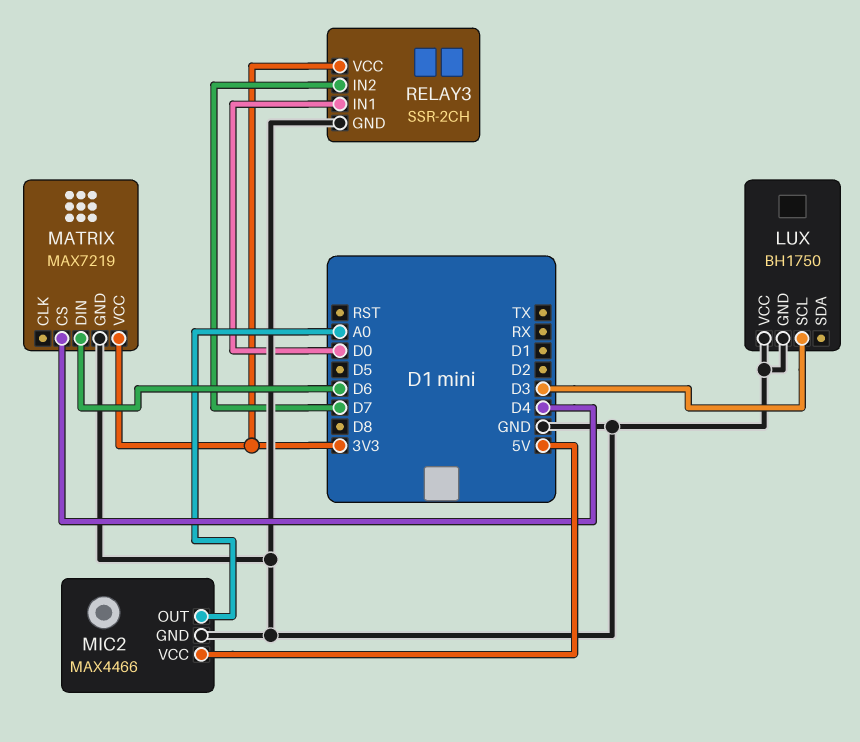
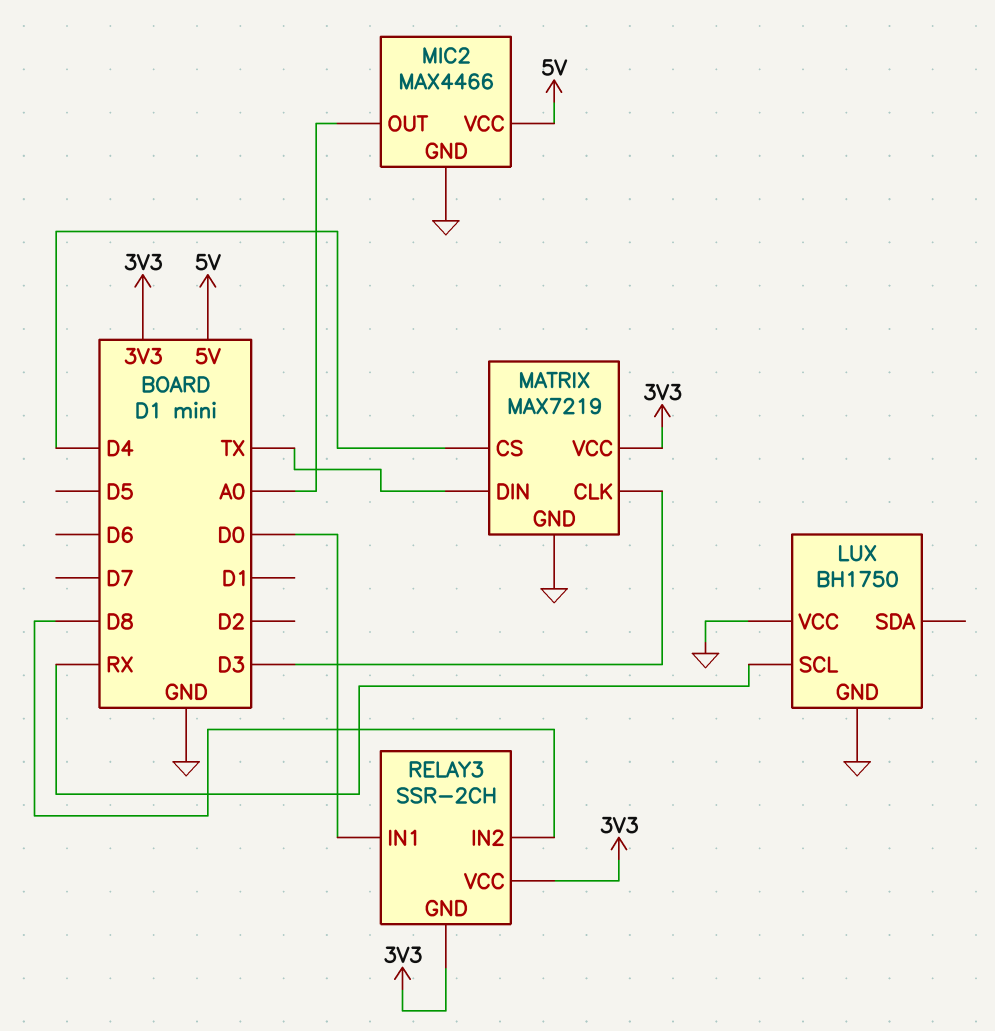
LUX pin SCL: D3 -> RX
MATRIX pin CLK: none -> D3
MATRIX pin DIN: D6 -> TX
RELAY3 pin GND: GND -> 3V3
RELAY3 pin IN2: D7 -> D8

